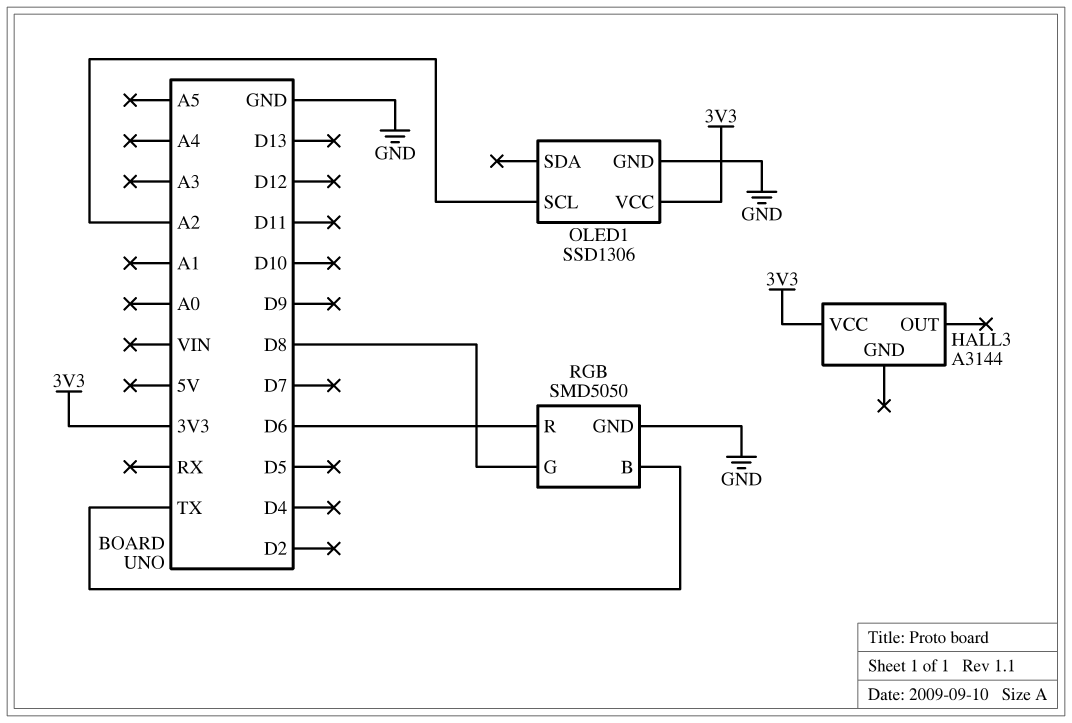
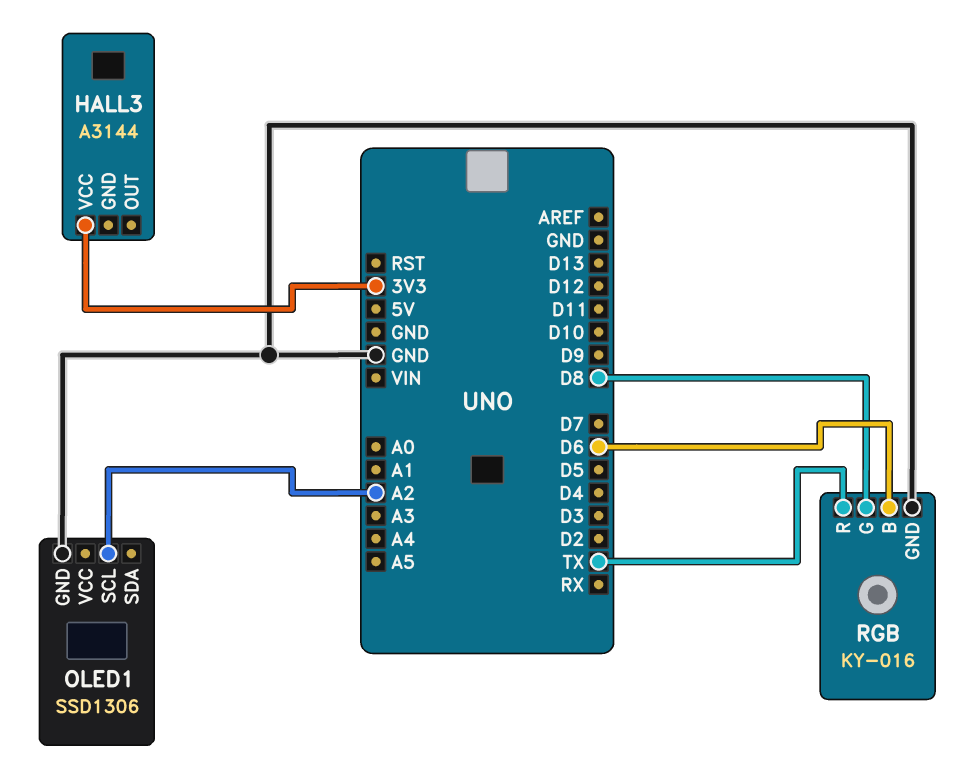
OLED1 pin VCC: 3V3 -> none
RGB: SMD5050 -> KY-016
RGB pin B: TX -> D6
RGB pin R: D6 -> TX

